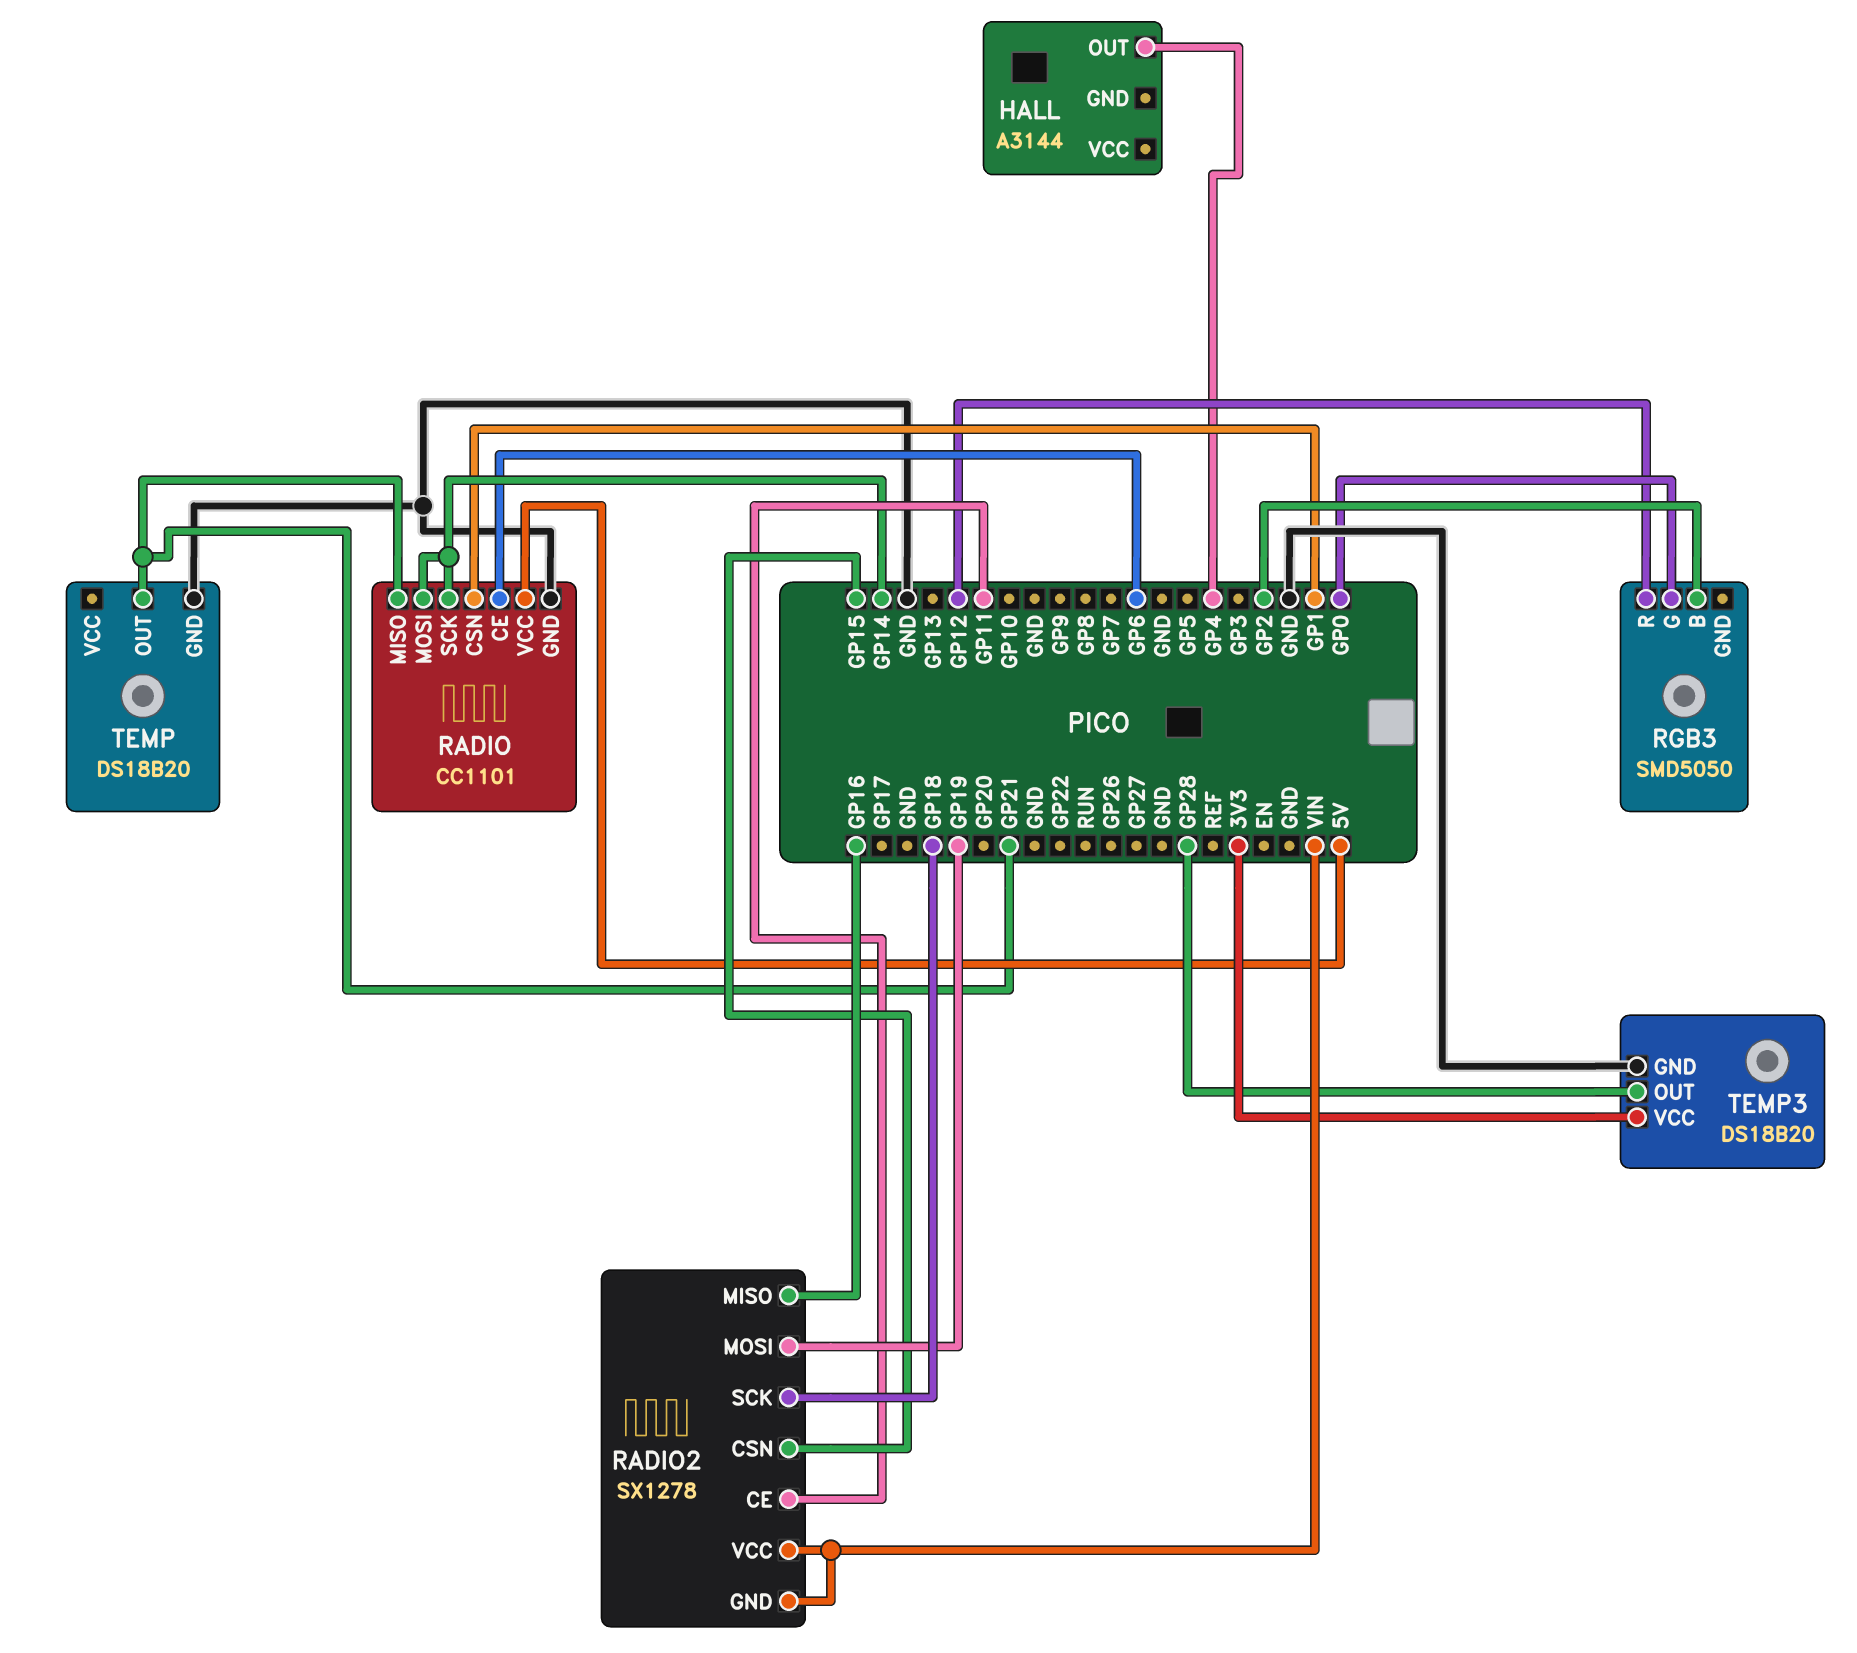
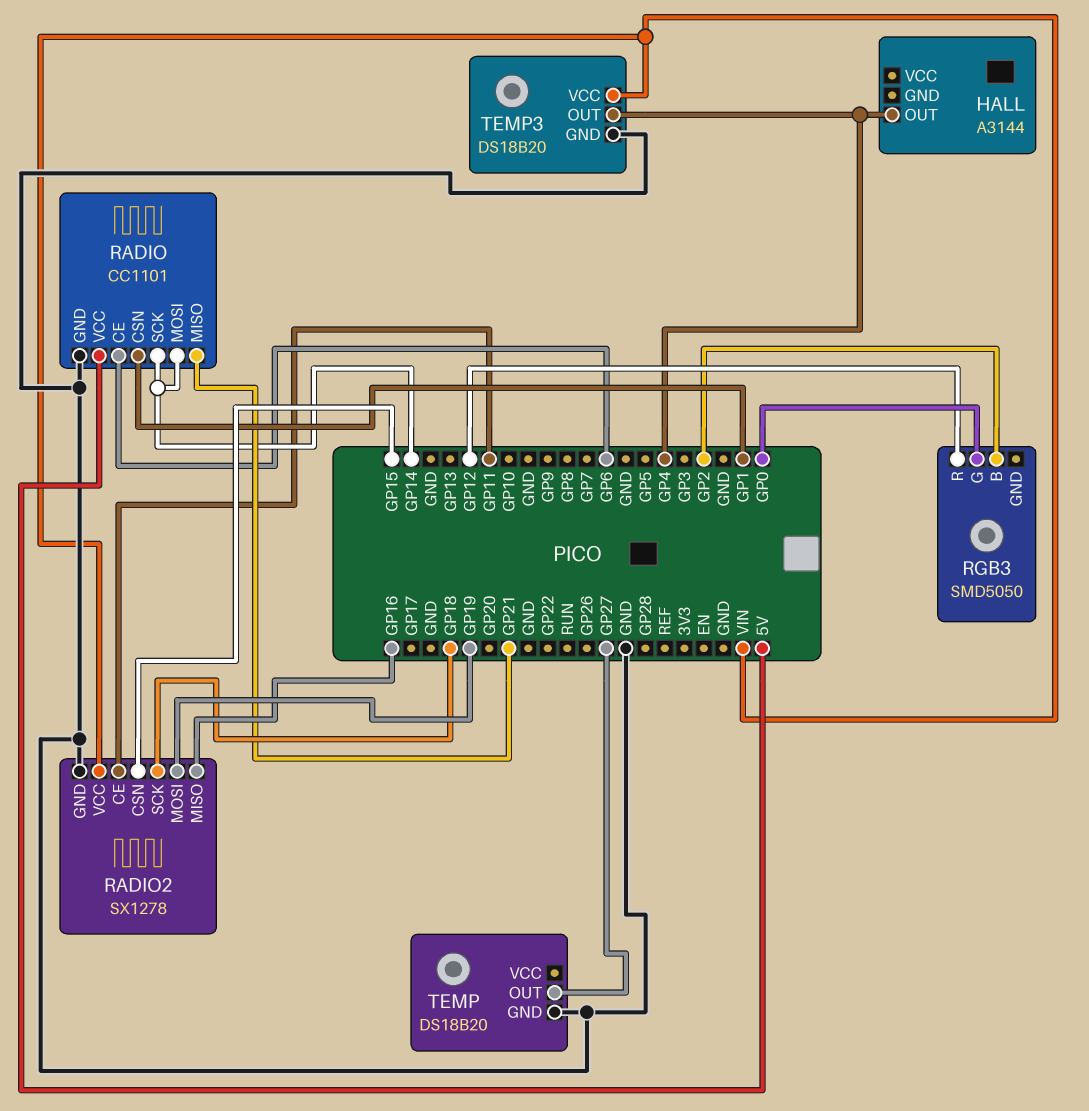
RADIO2 pin GND: VIN -> GND
TEMP pin OUT: GP21 -> GP27
TEMP3 pin OUT: GP28 -> GP4
TEMP3 pin VCC: 3V3 -> VIN

